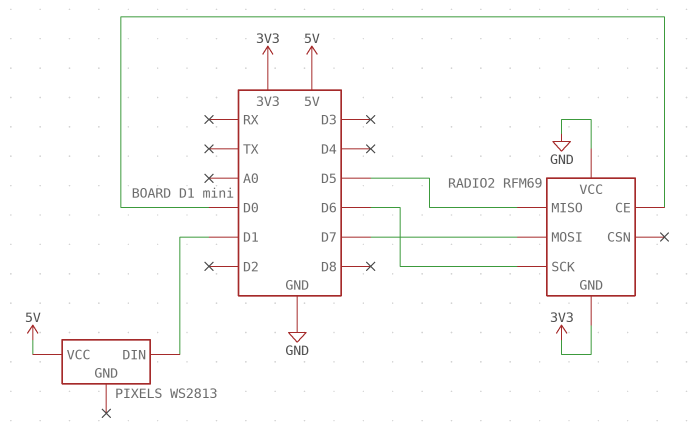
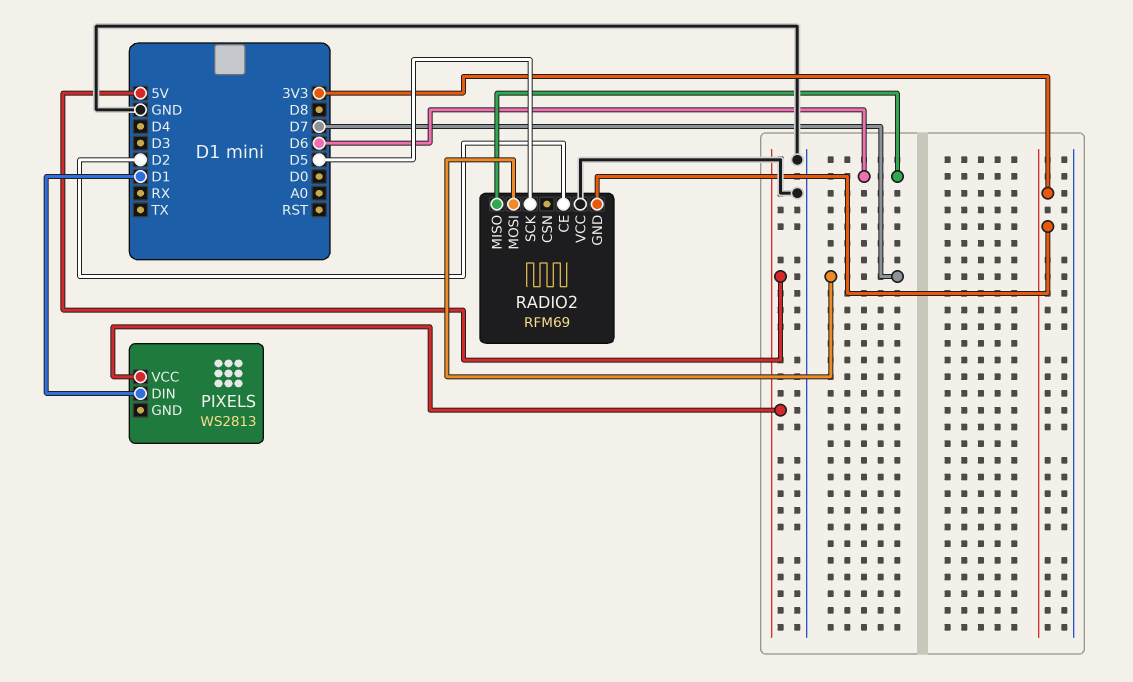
RADIO2 pin CE: D0 -> D2
RADIO2 pin MISO: D5 -> D6
RADIO2 pin SCK: D6 -> D5

